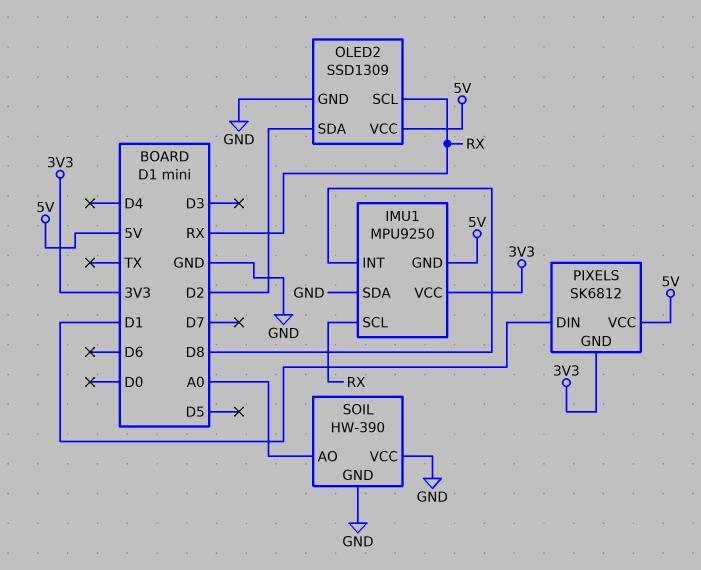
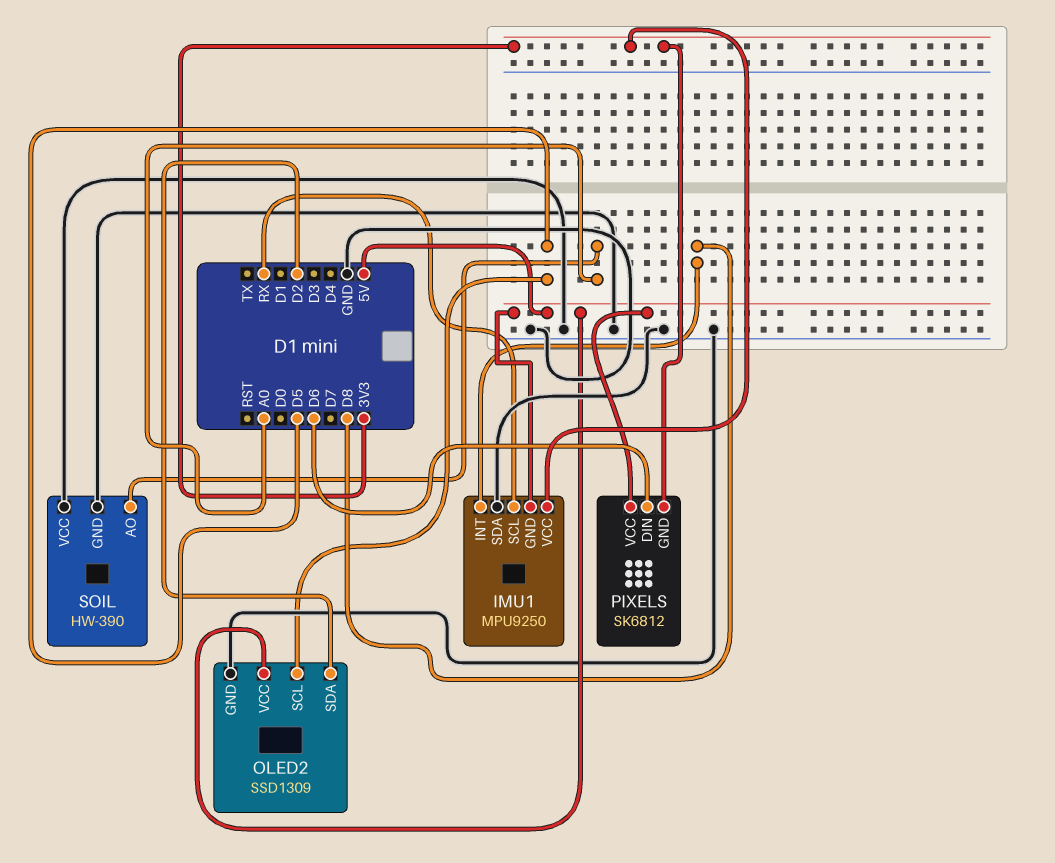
OLED2 pin SCL: RX -> D5
PIXELS pin DIN: D1 -> D6

